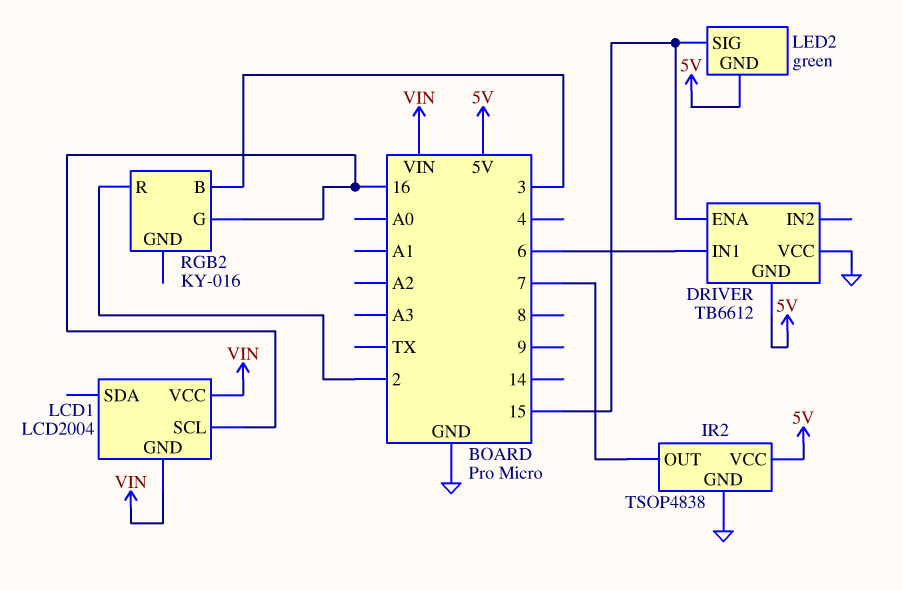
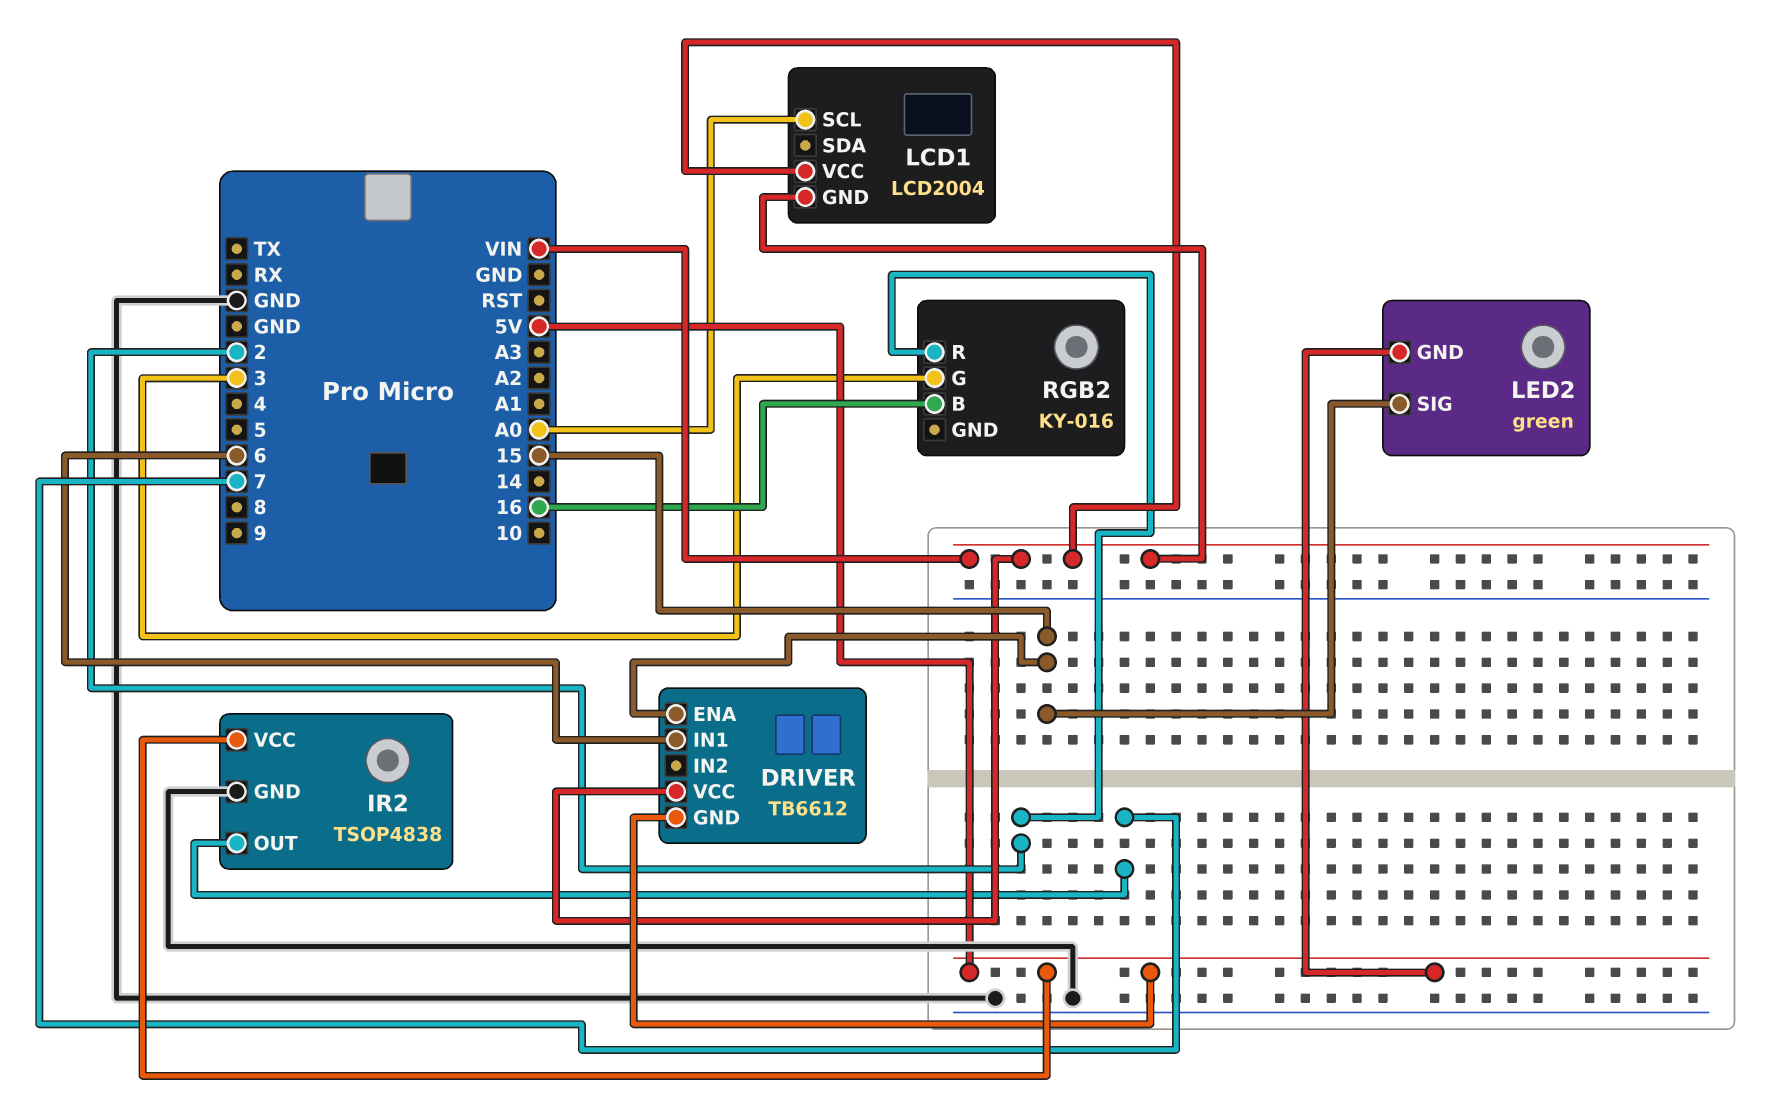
DRIVER pin VCC: GND -> VIN
LCD1 pin SCL: 16 -> A0
RGB2 pin B: 3 -> 16
RGB2 pin G: 16 -> 3

